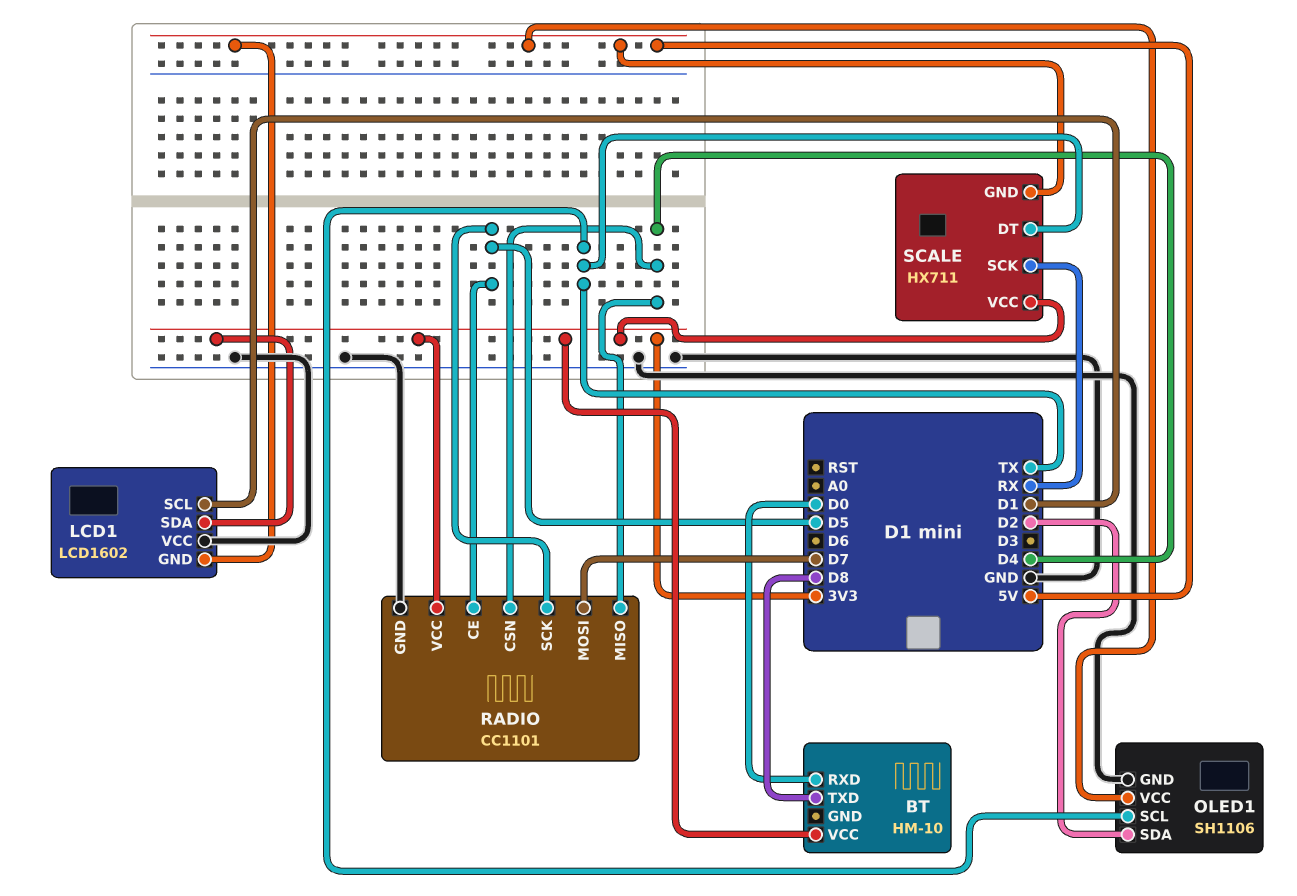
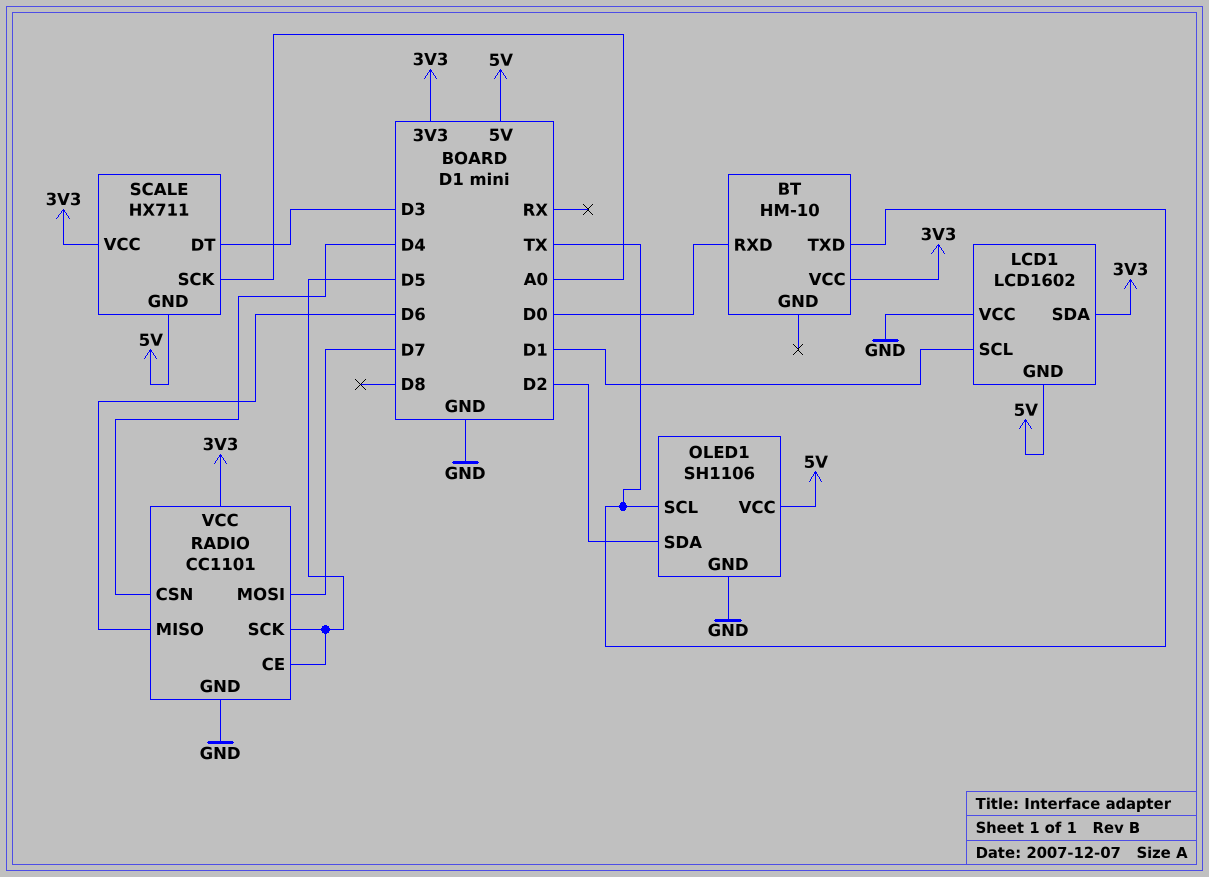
BT pin TXD: D8 -> TX
RADIO pin MISO: D4 -> D6
SCALE pin DT: TX -> D3
SCALE pin SCK: RX -> A0

